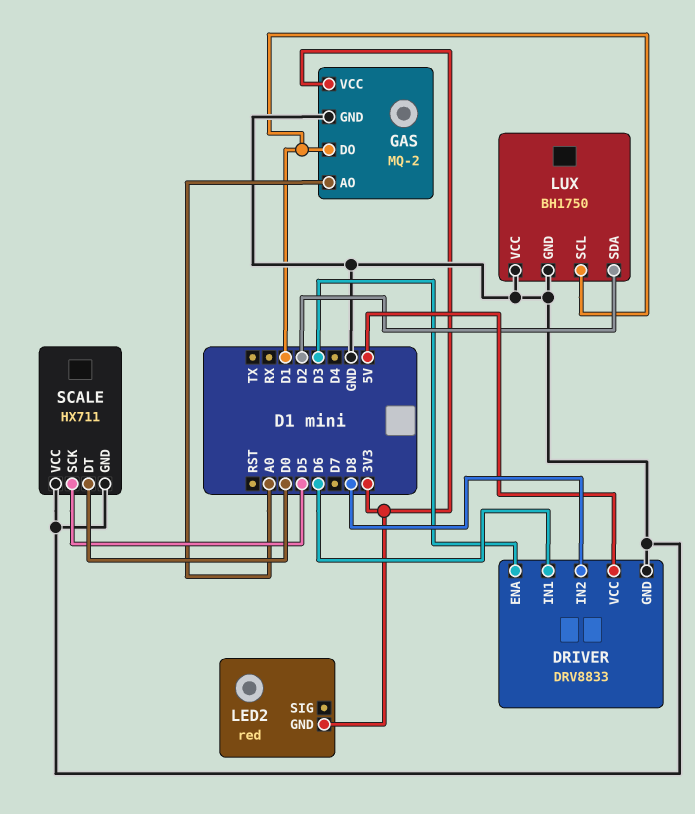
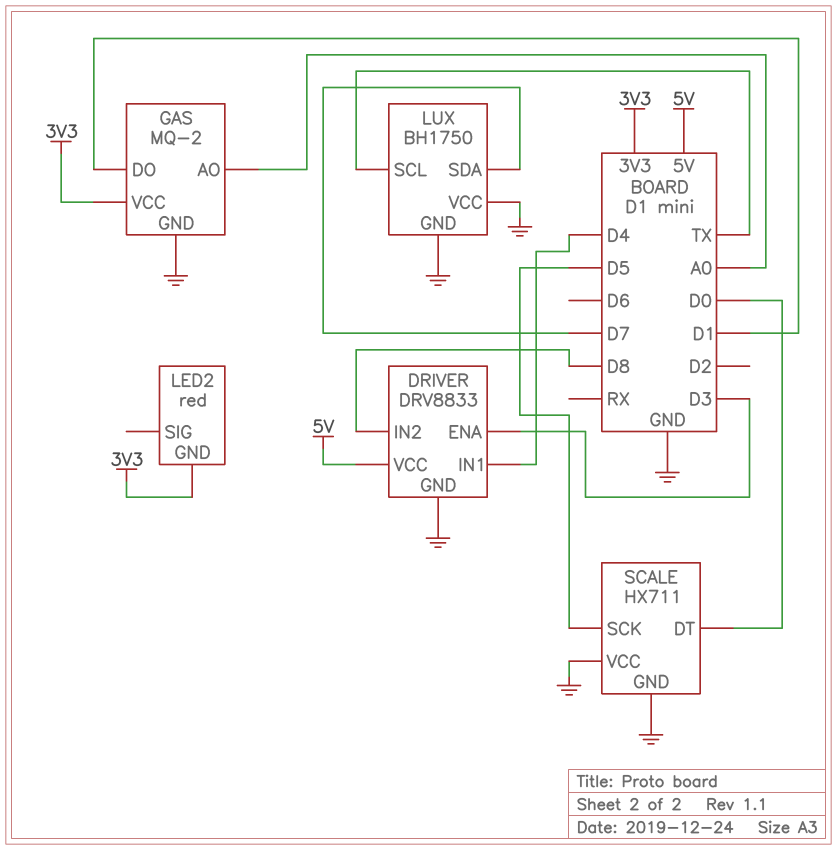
DRIVER pin IN1: D6 -> D4
LUX pin SCL: D1 -> TX
LUX pin SDA: D2 -> D7

